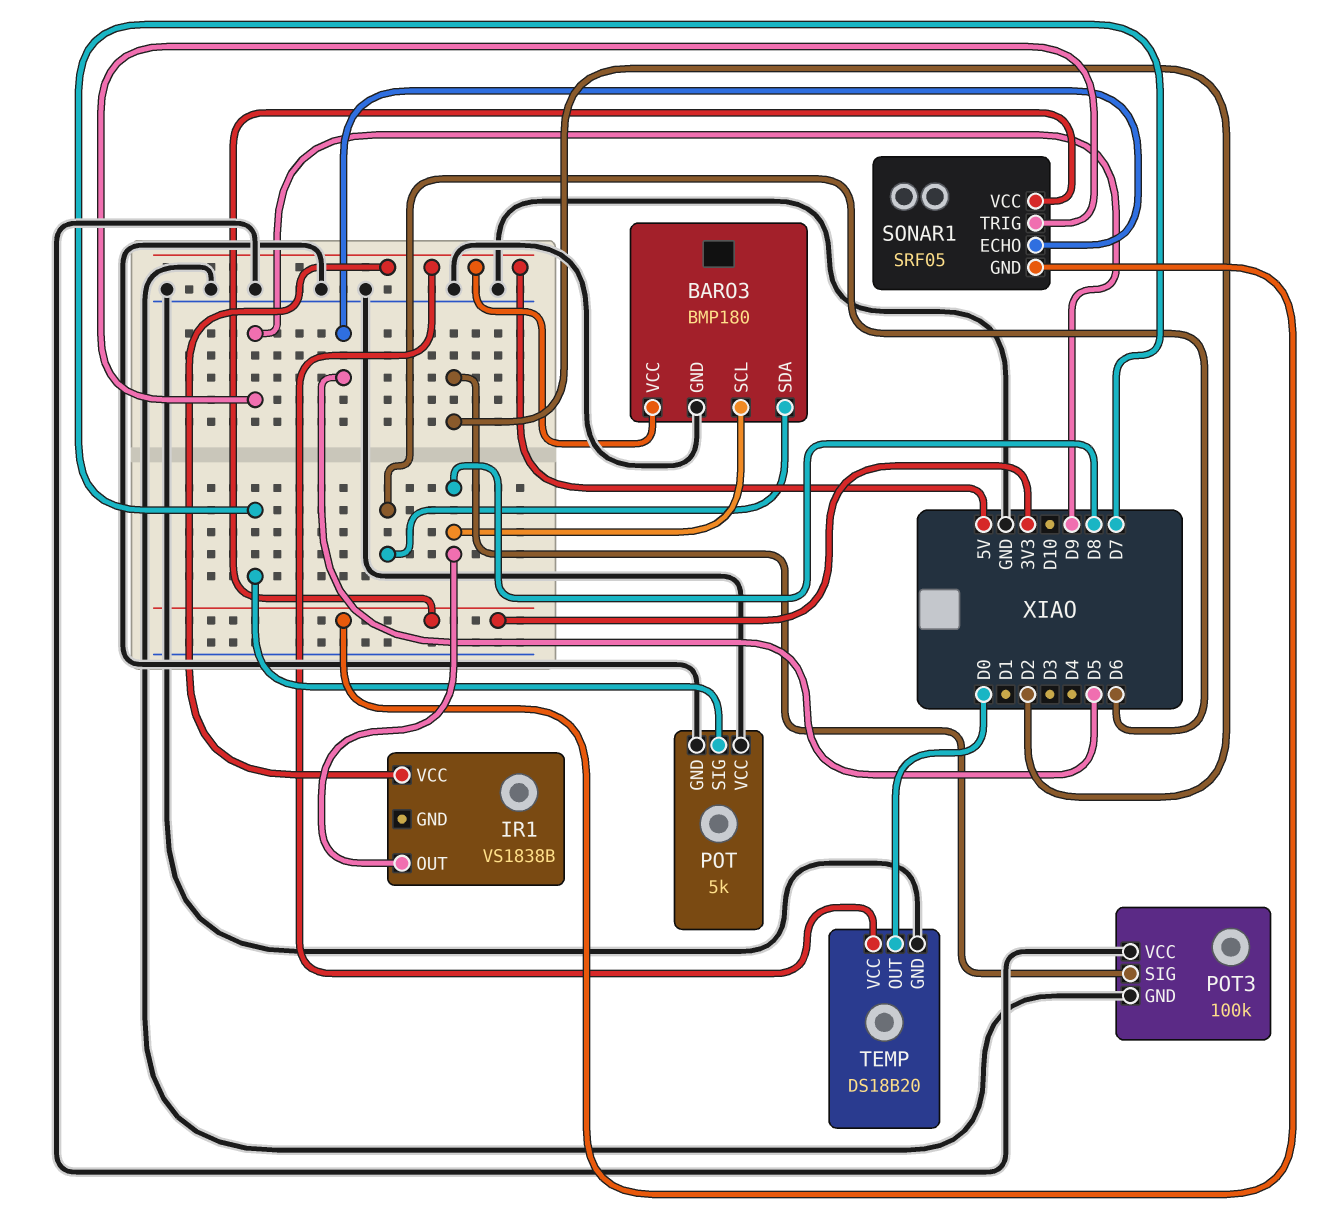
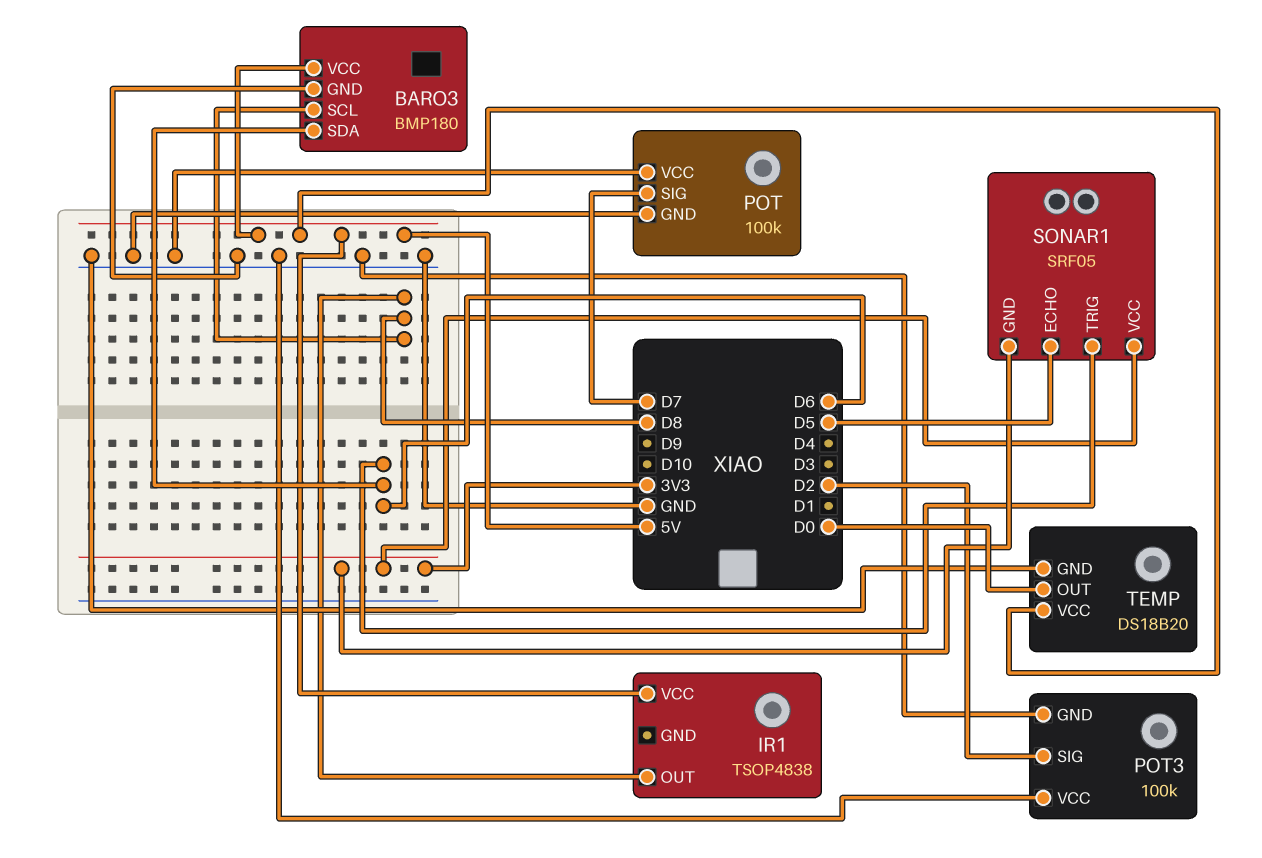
IR1: VS1838B -> TSOP4838
POT: 5k -> 100k
SONAR1 pin TRIG: D9 -> D6

